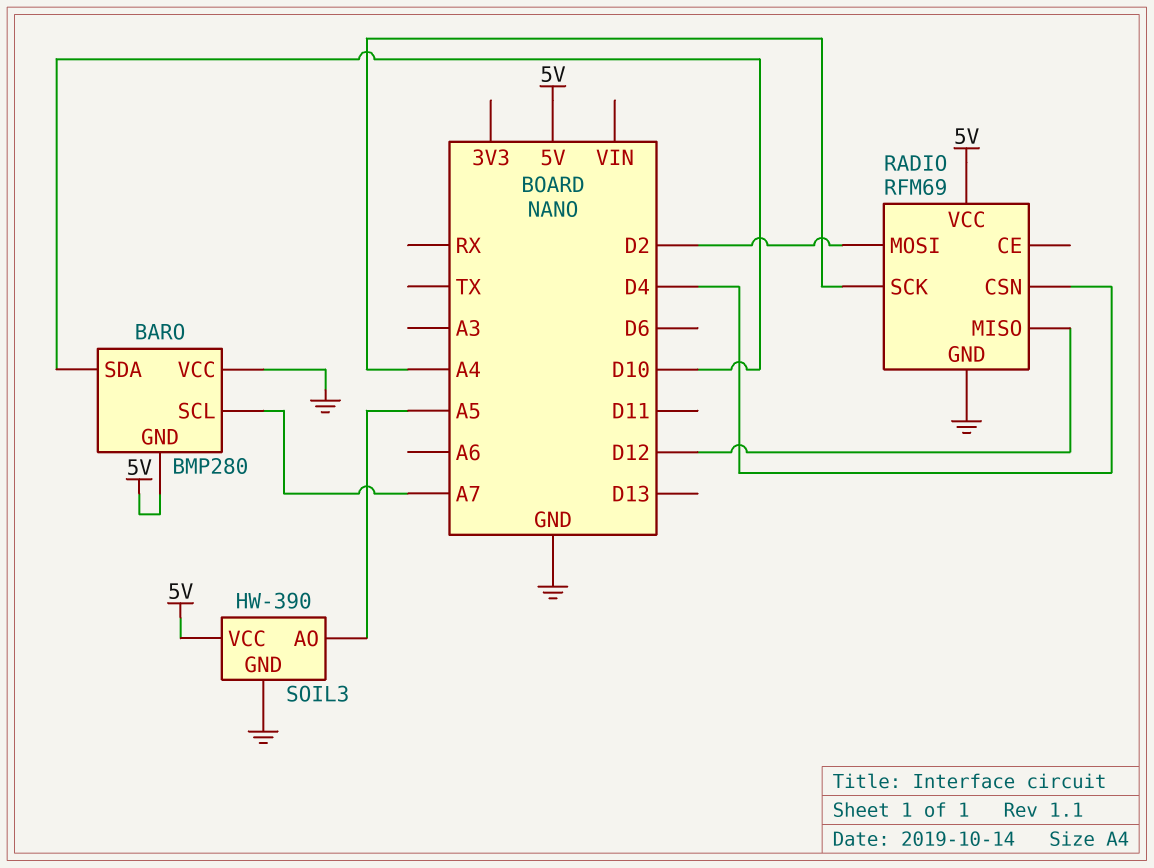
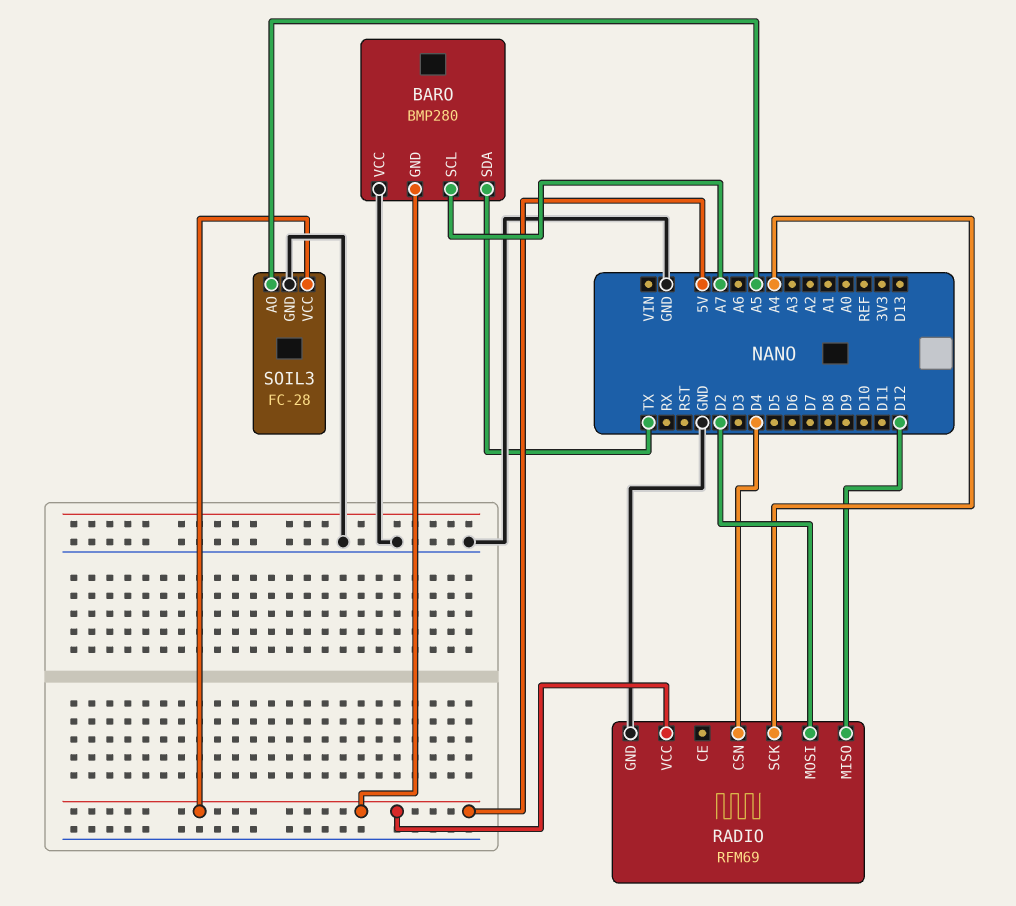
BARO pin SDA: D10 -> TX
SOIL3: HW-390 -> FC-28

